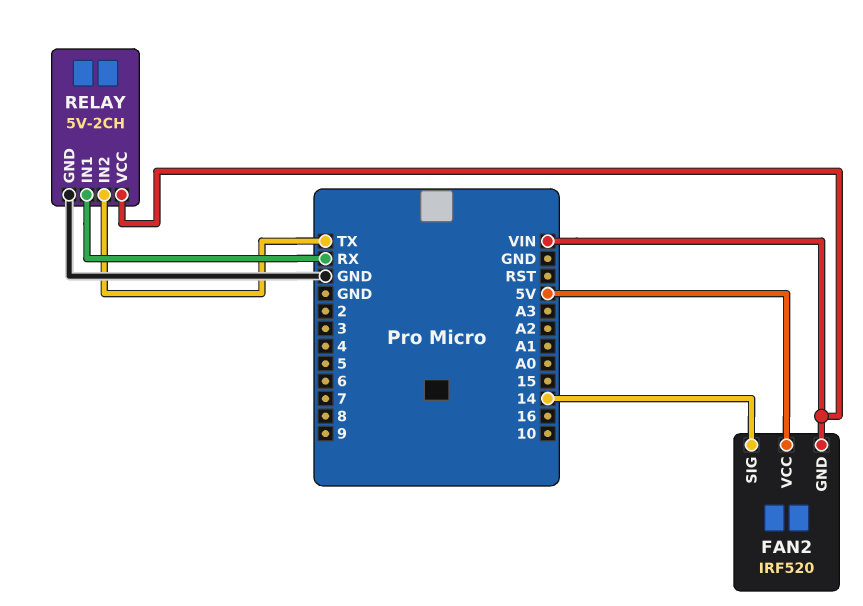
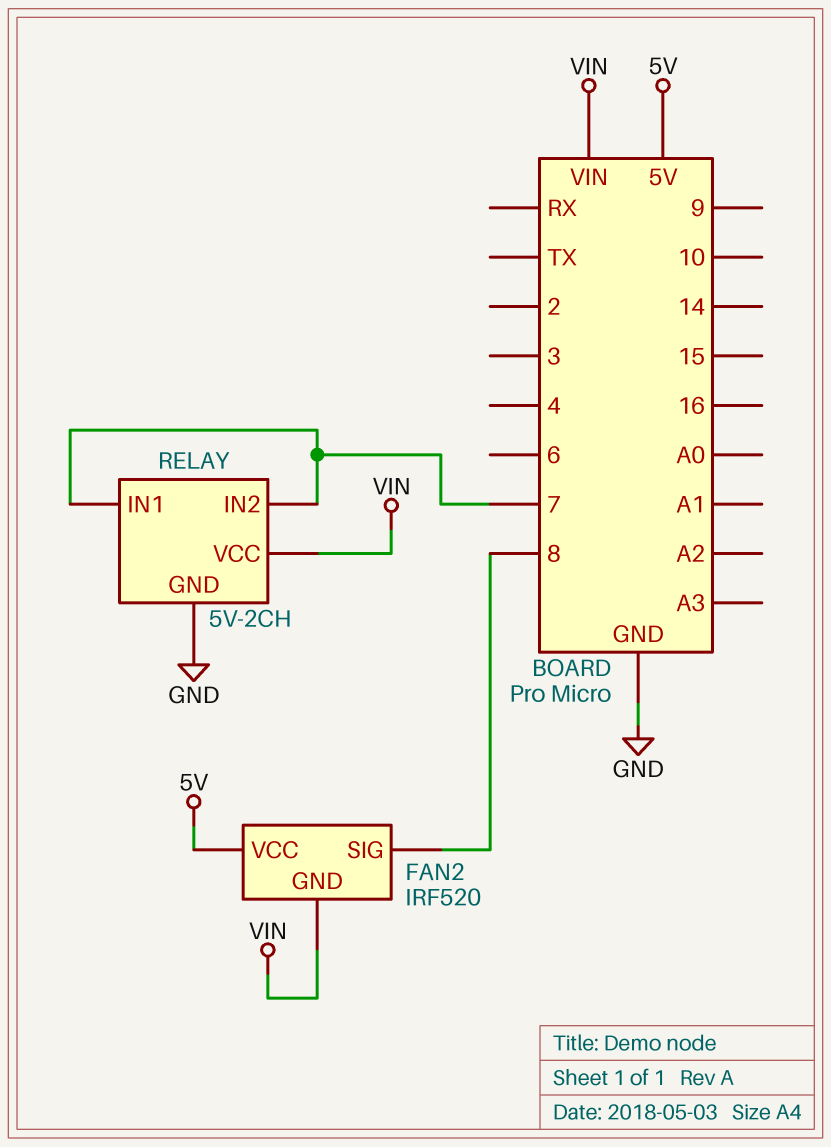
FAN2 pin SIG: 14 -> 8
RELAY pin IN1: RX -> 7
RELAY pin IN2: TX -> 7

